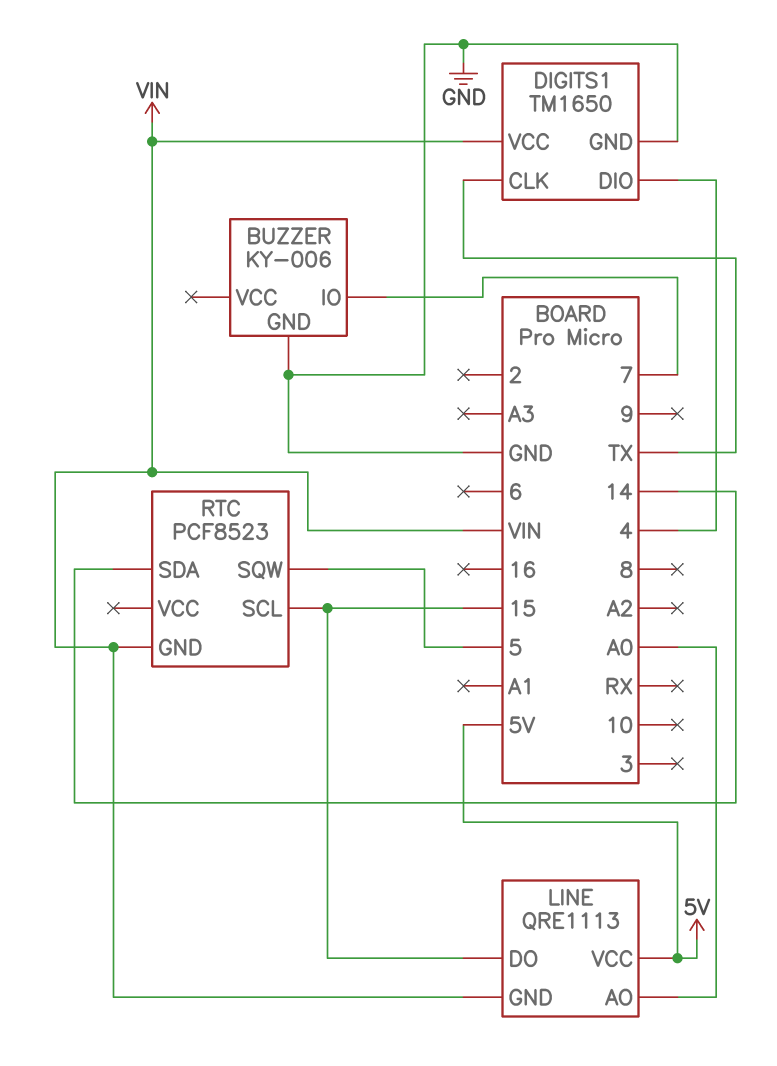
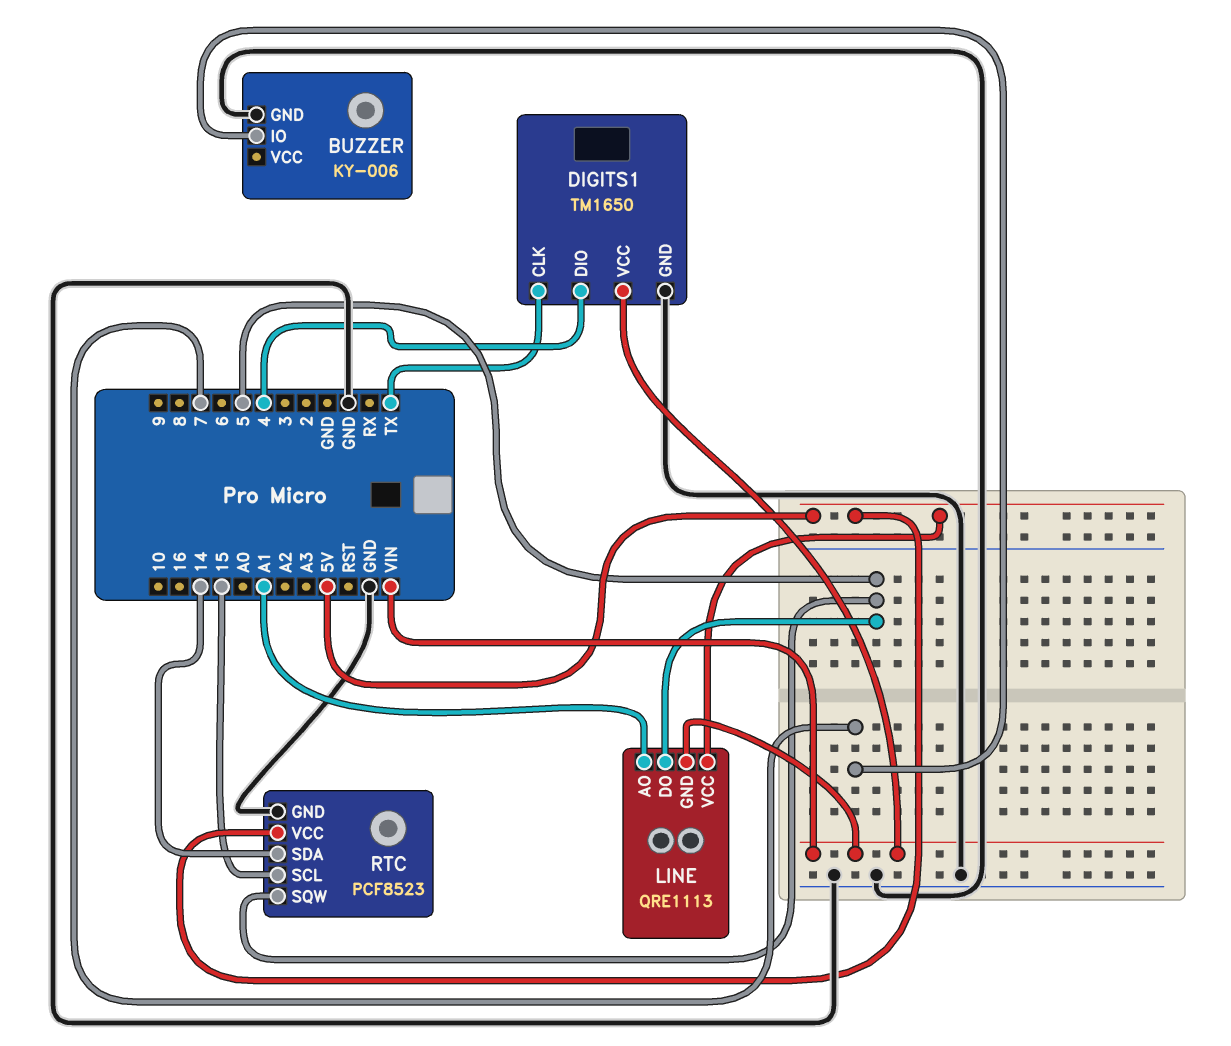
LINE pin AO: A0 -> A1
LINE pin DO: 15 -> 5
RTC pin GND: VIN -> GND
RTC pin VCC: none -> 5V

